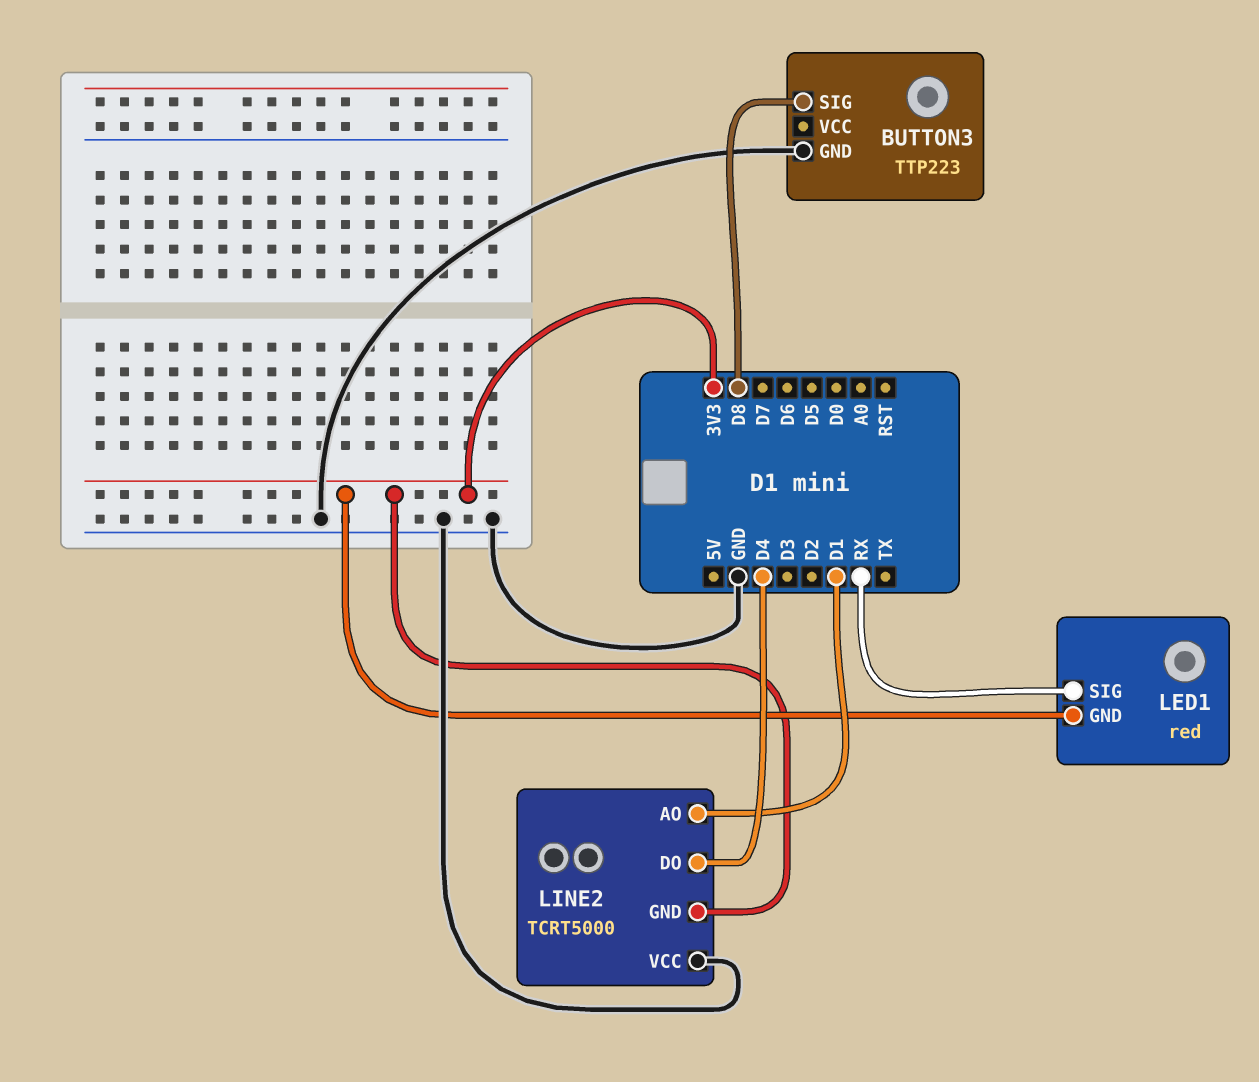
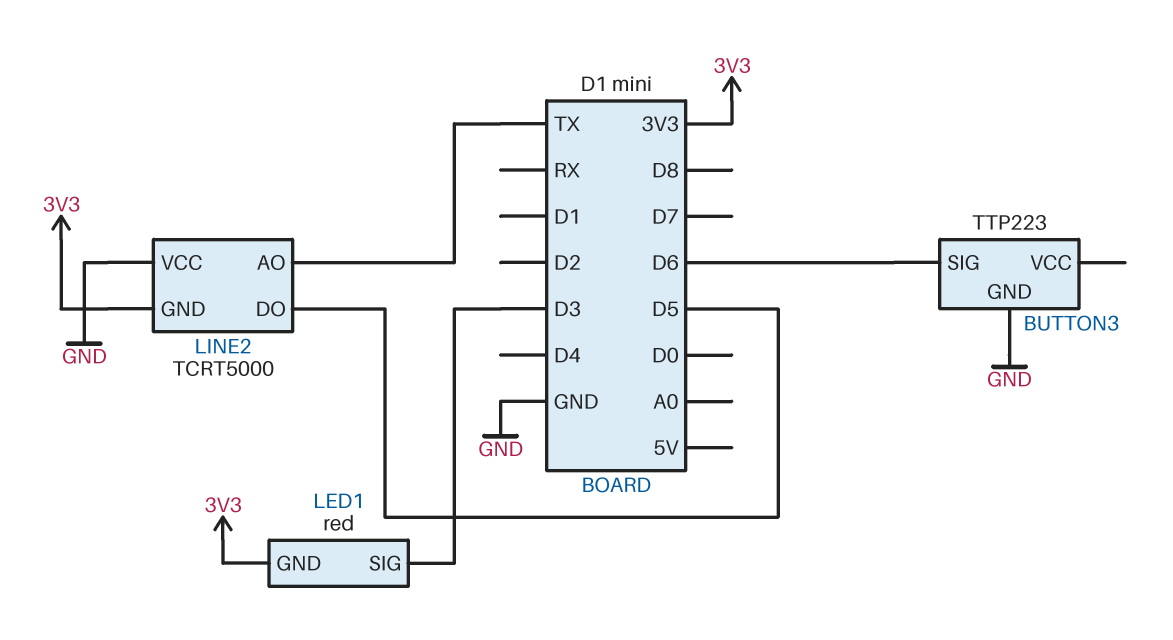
BUTTON3 pin SIG: D8 -> D6
LED1 pin SIG: RX -> D3
LINE2 pin AO: D1 -> TX
LINE2 pin DO: D4 -> D5

